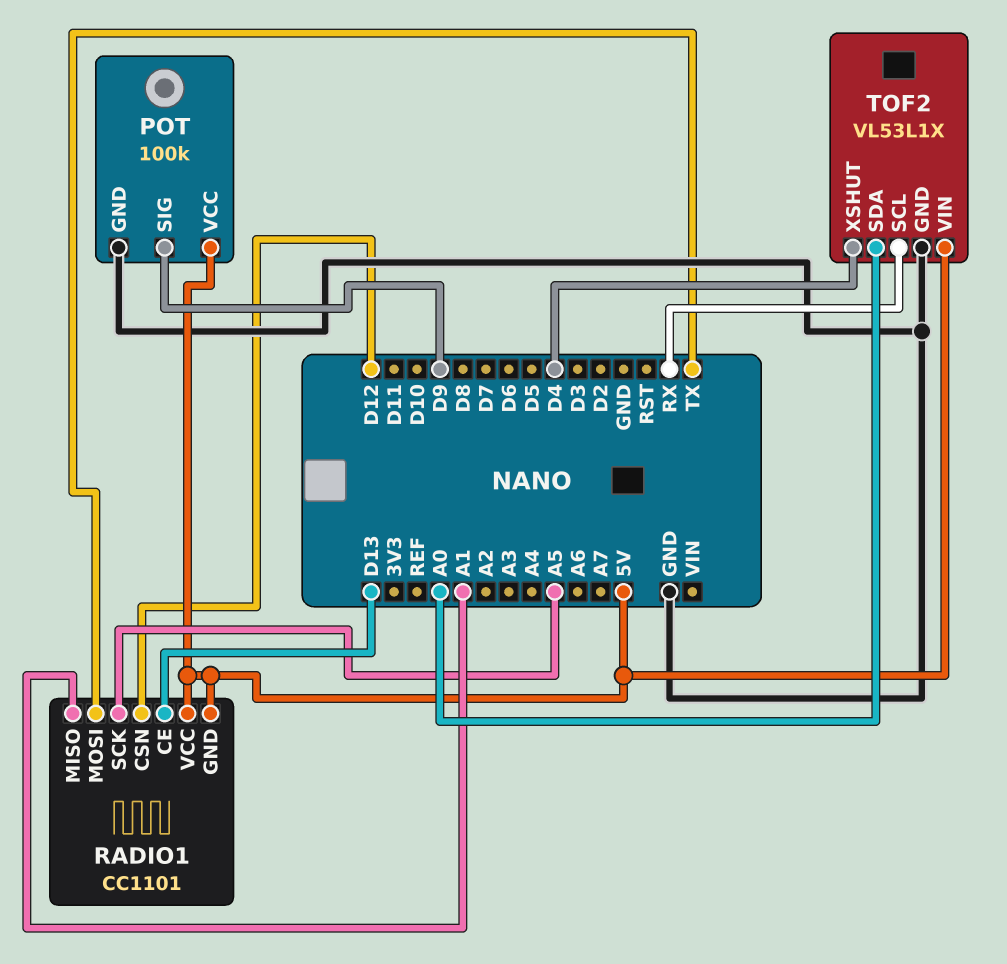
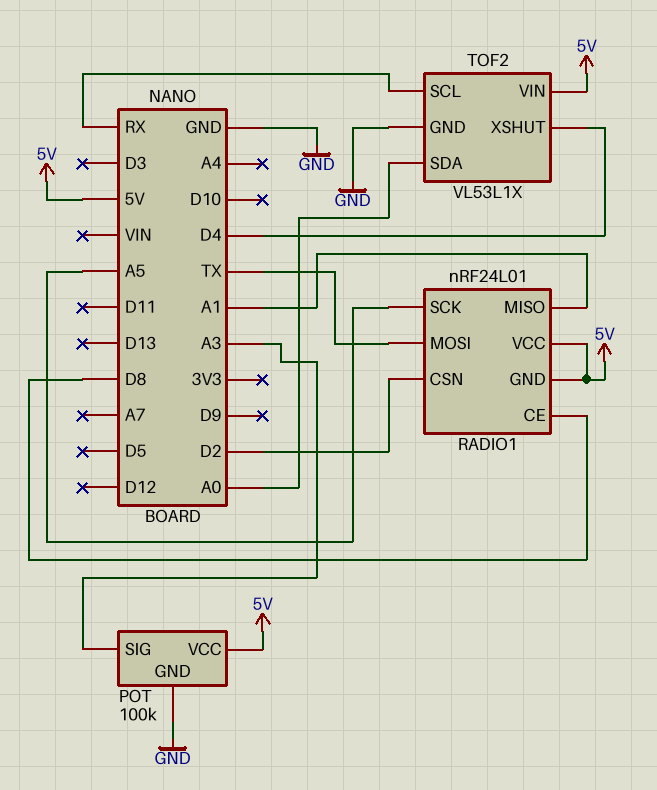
POT pin SIG: D9 -> A3
RADIO1: CC1101 -> nRF24L01
RADIO1 pin CE: D13 -> D8
RADIO1 pin CSN: D12 -> D2

